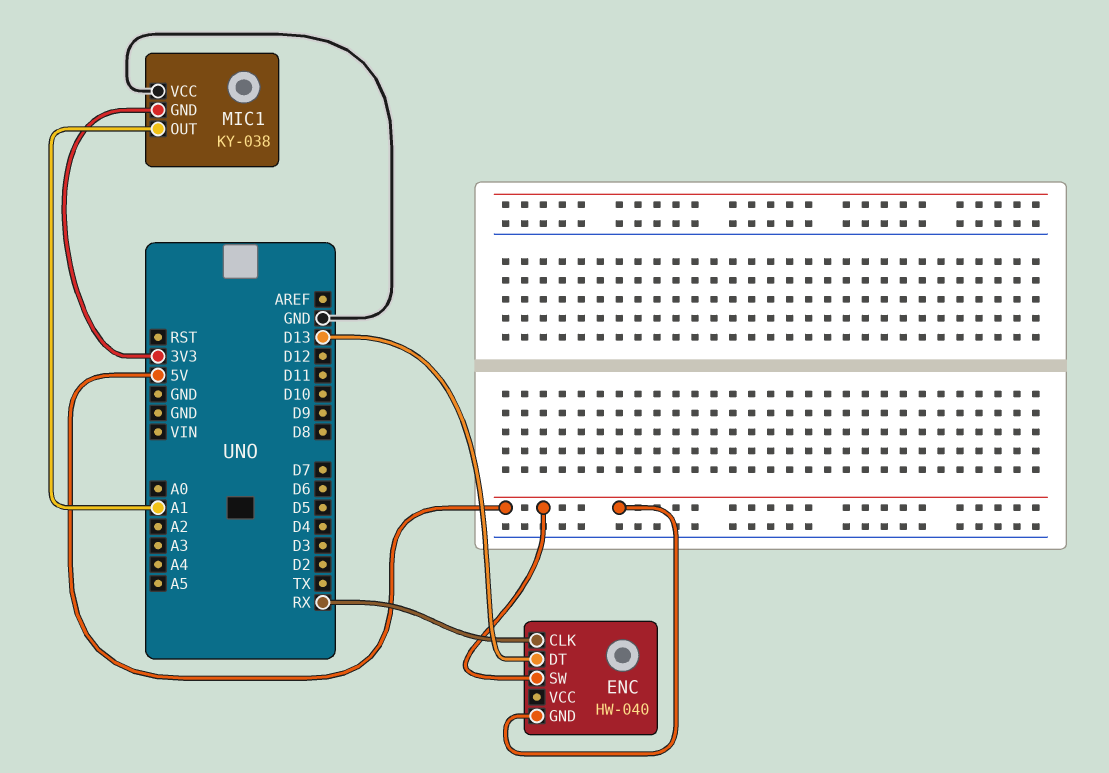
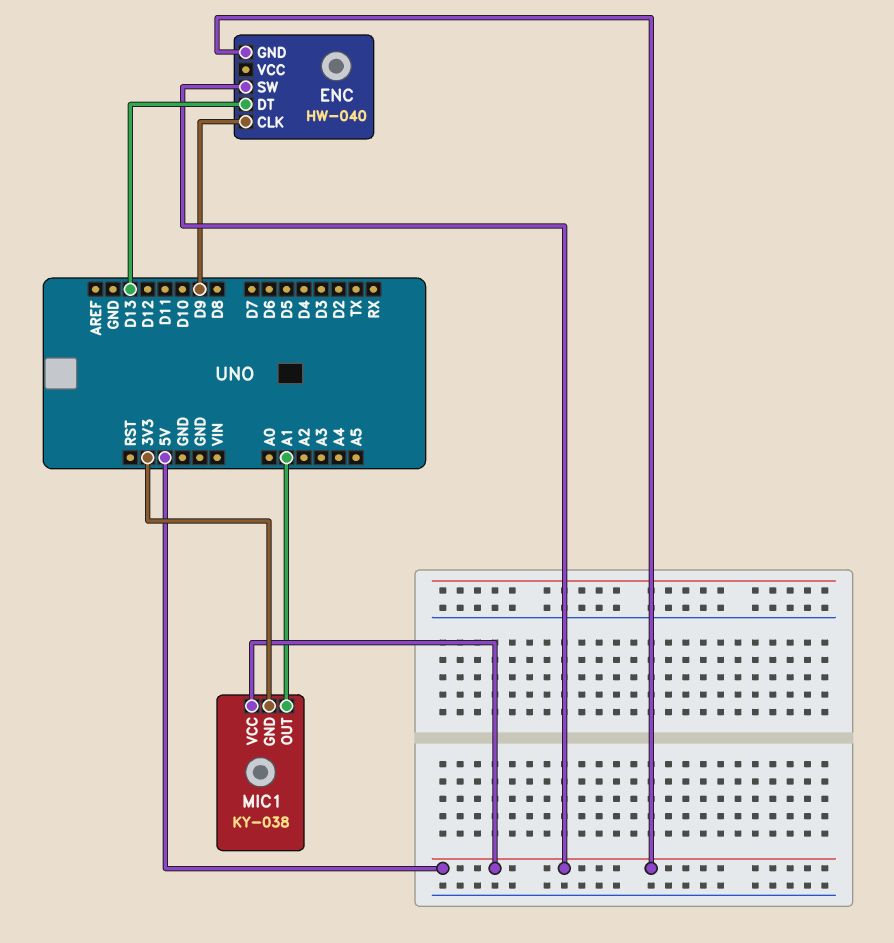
ENC pin CLK: RX -> D9
MIC1 pin VCC: GND -> 5V

